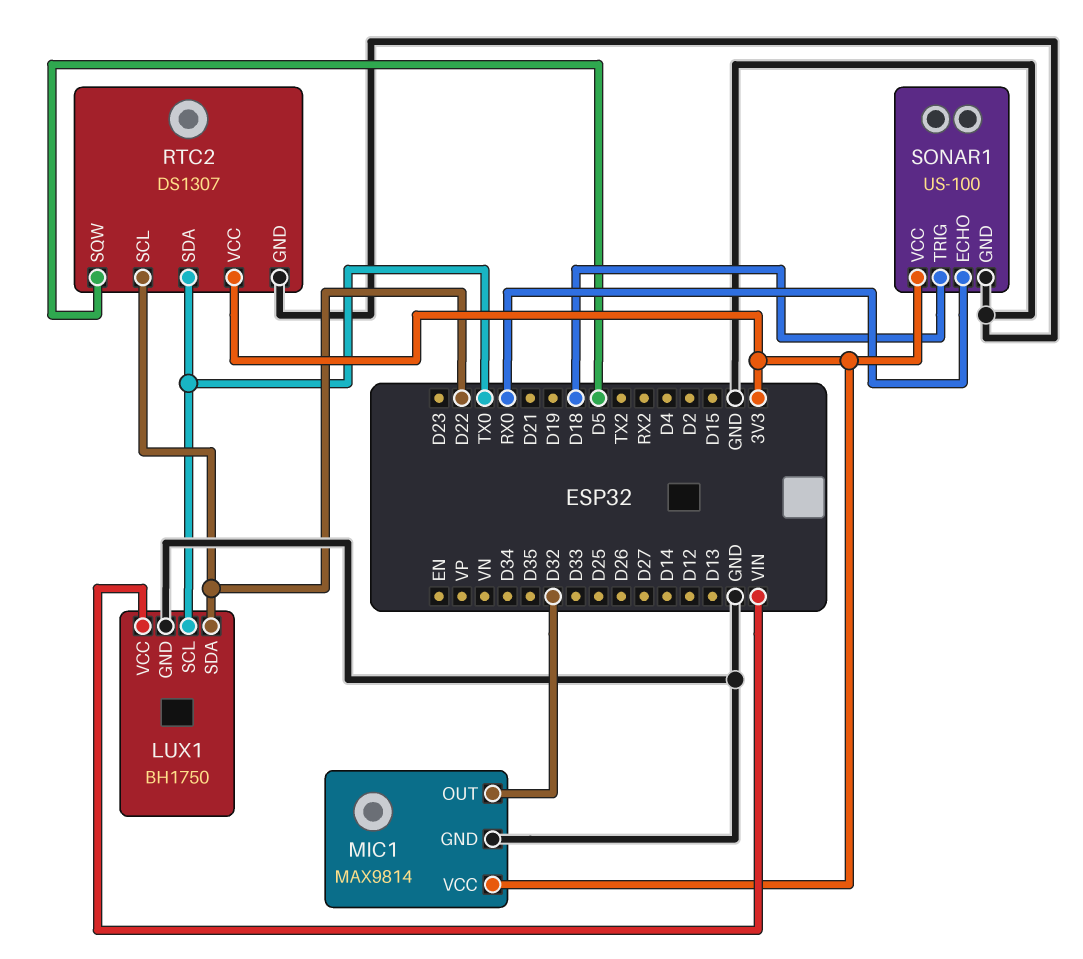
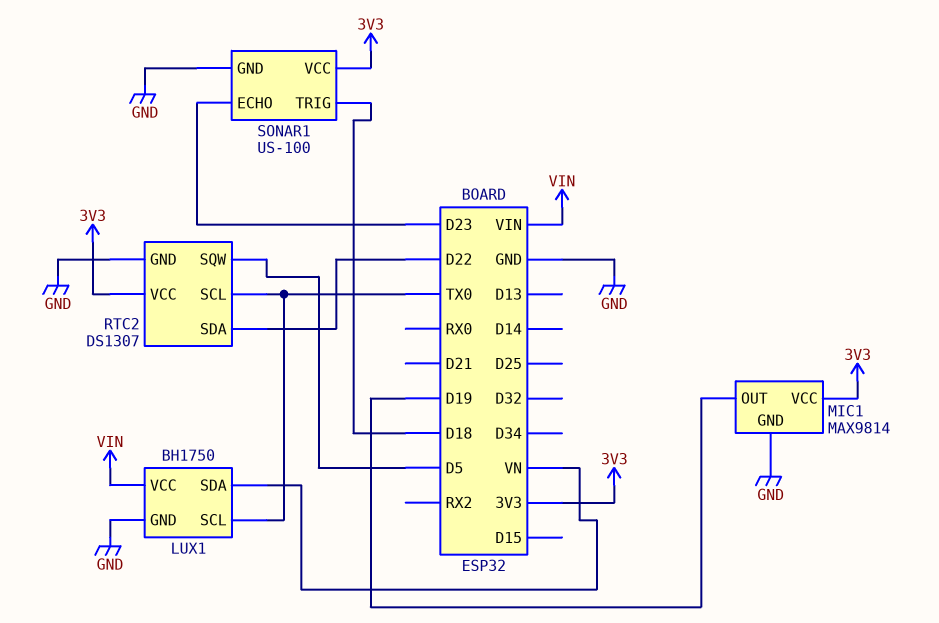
LUX1 pin SDA: D22 -> VN
MIC1 pin OUT: D32 -> D19
RTC2 pin SCL: D22 -> TX0
RTC2 pin SDA: TX0 -> D22
SONAR1 pin ECHO: RX0 -> D23

